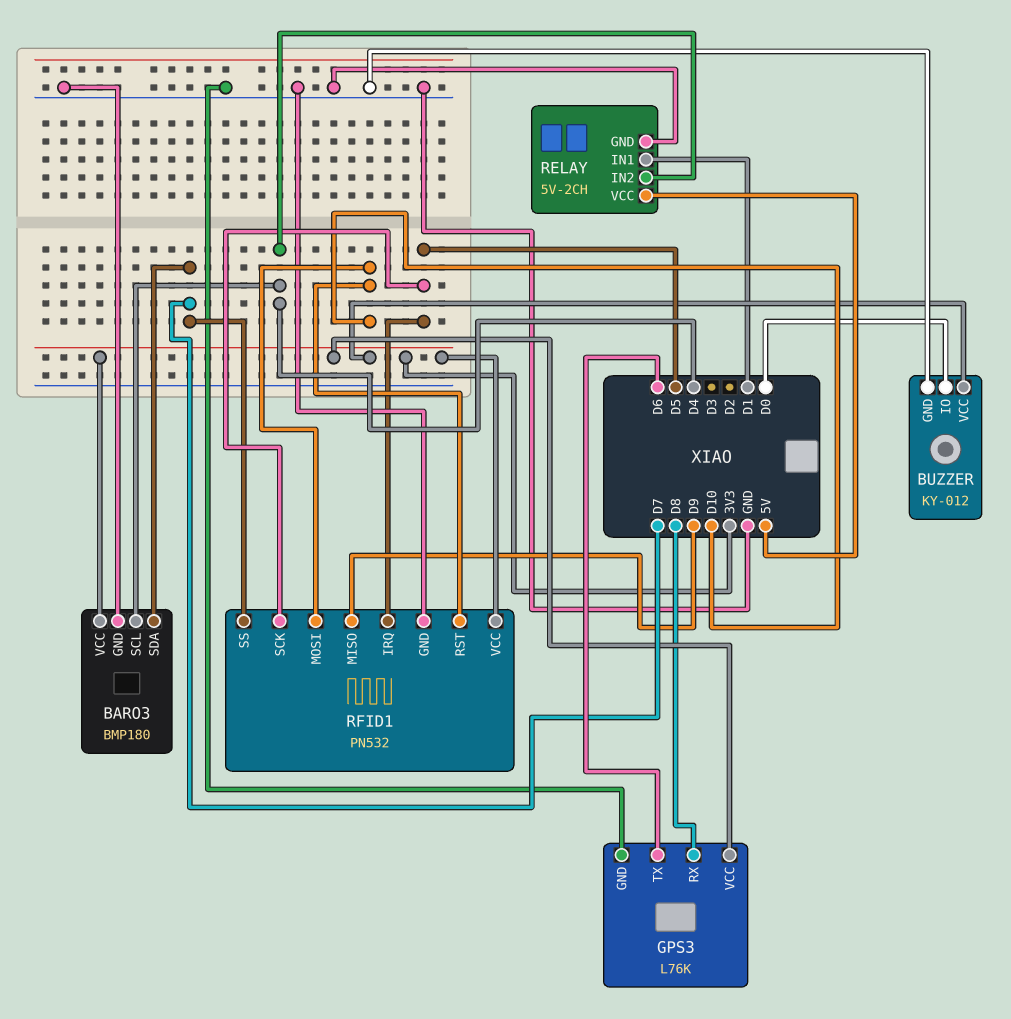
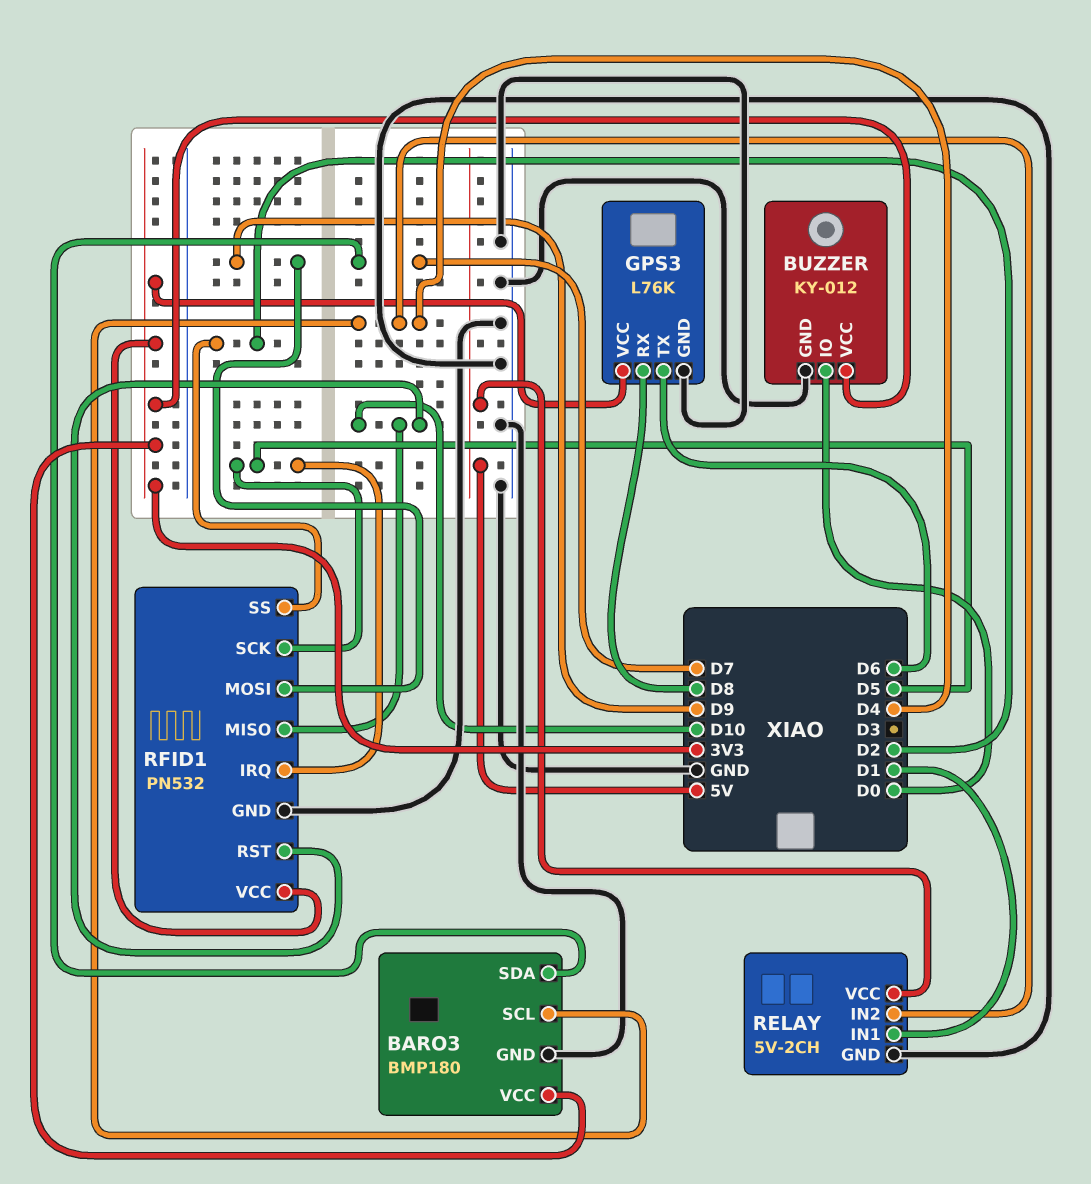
RFID1 pin MISO: D9 -> D10
RFID1 pin MOSI: D10 -> D9
RFID1 pin SS: D7 -> D2

